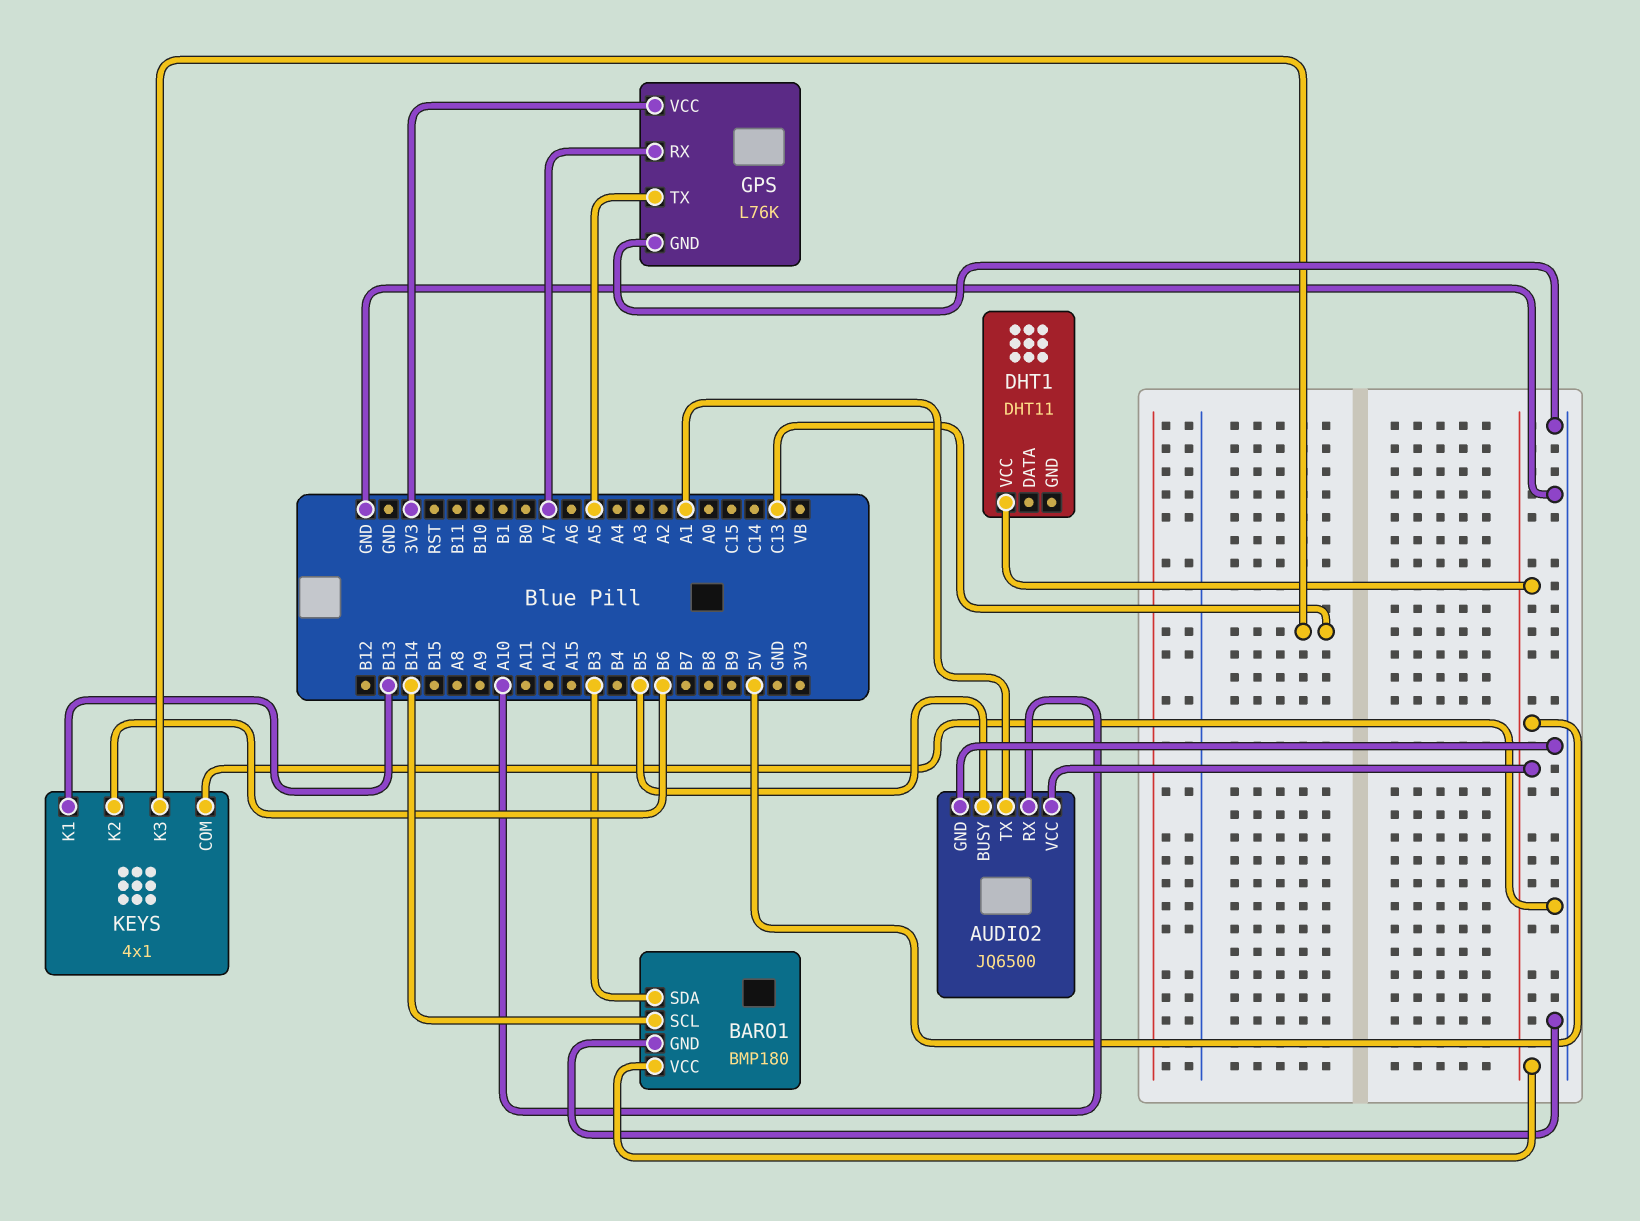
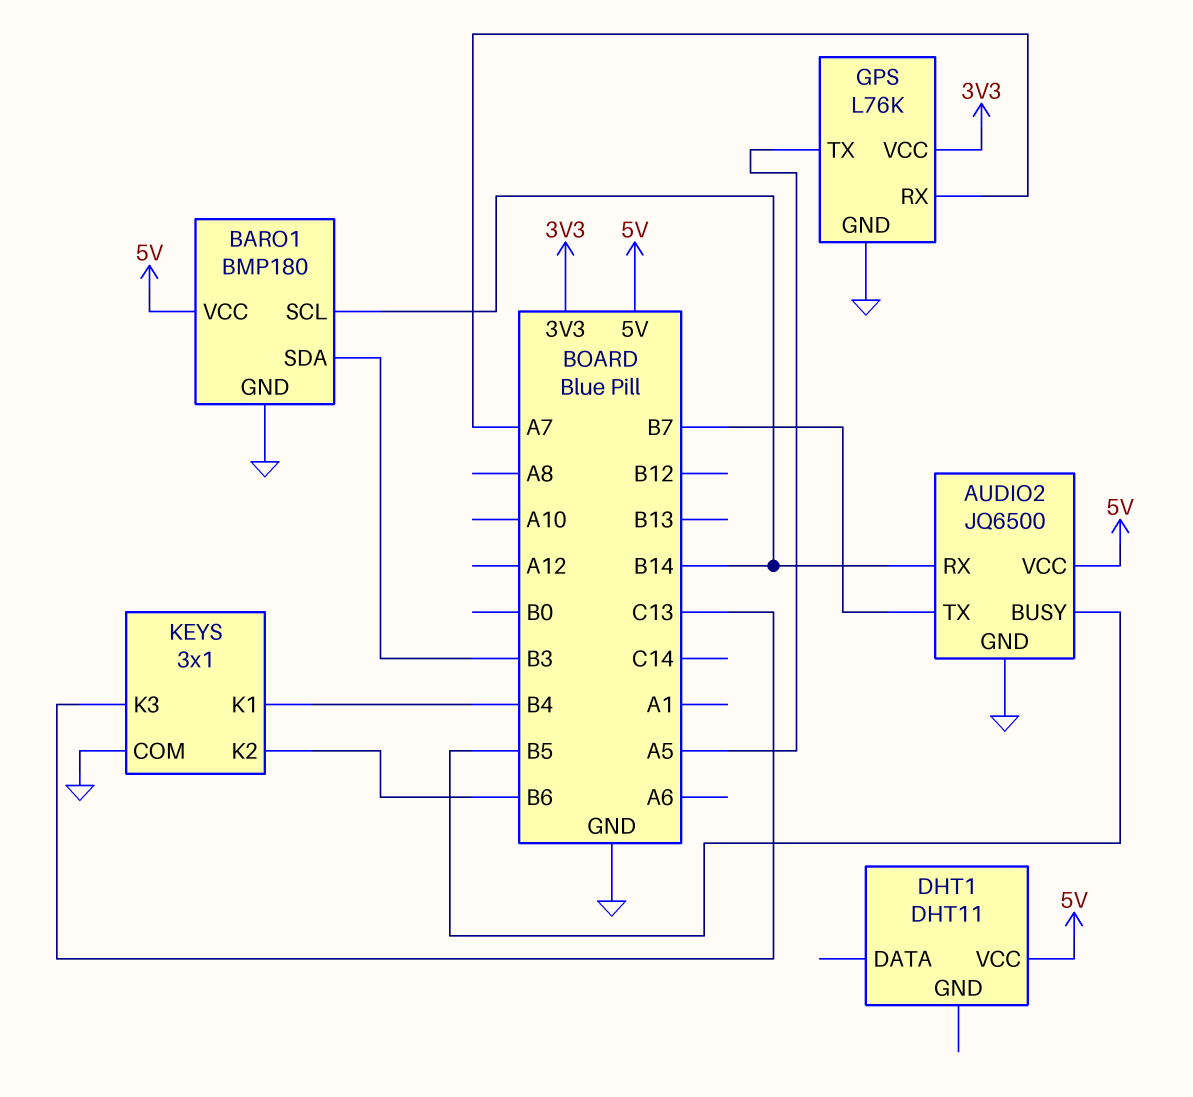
AUDIO2 pin RX: A10 -> B14
AUDIO2 pin TX: A1 -> B7
KEYS: 4x1 -> 3x1
KEYS pin K1: B13 -> B4

